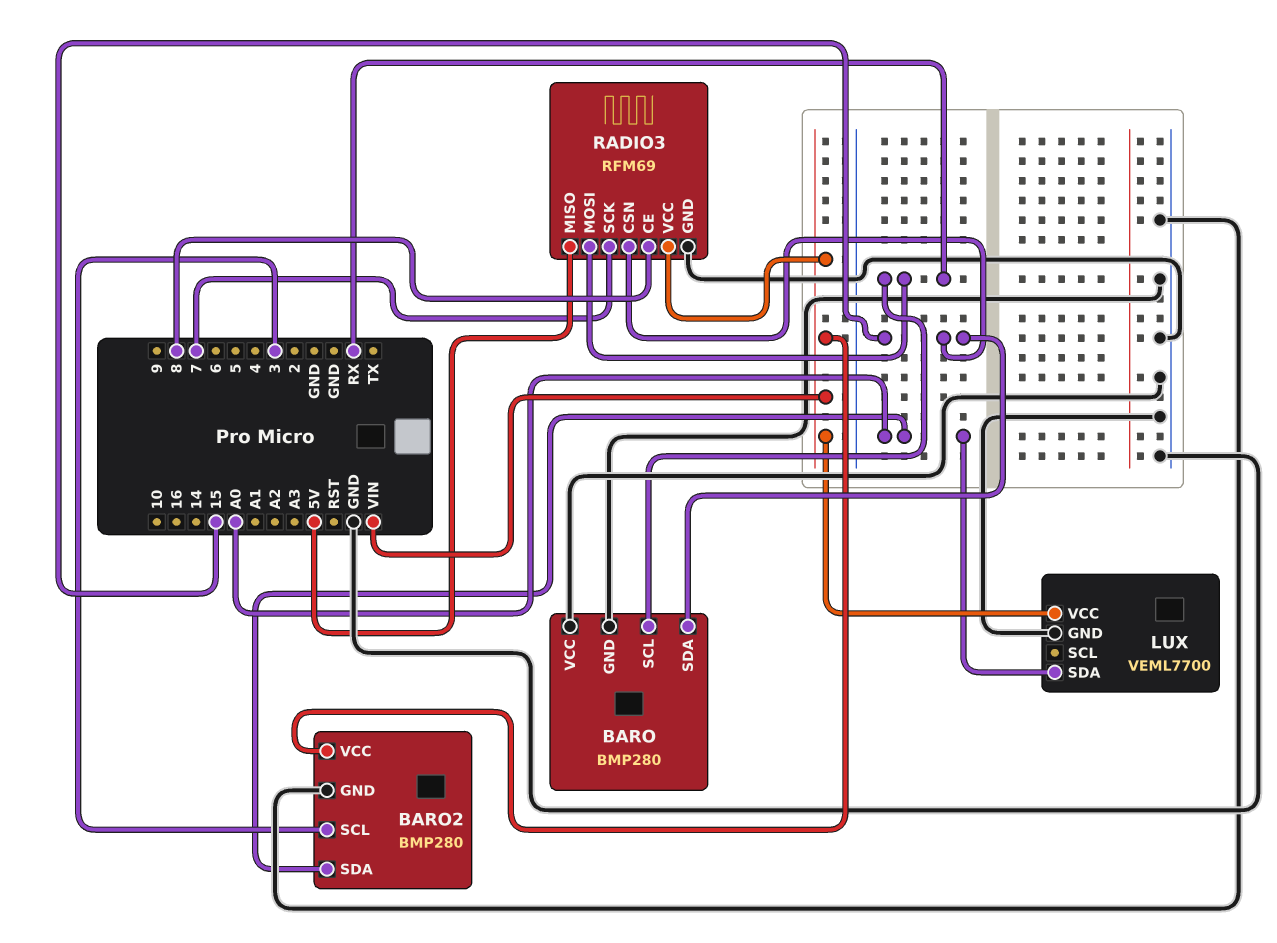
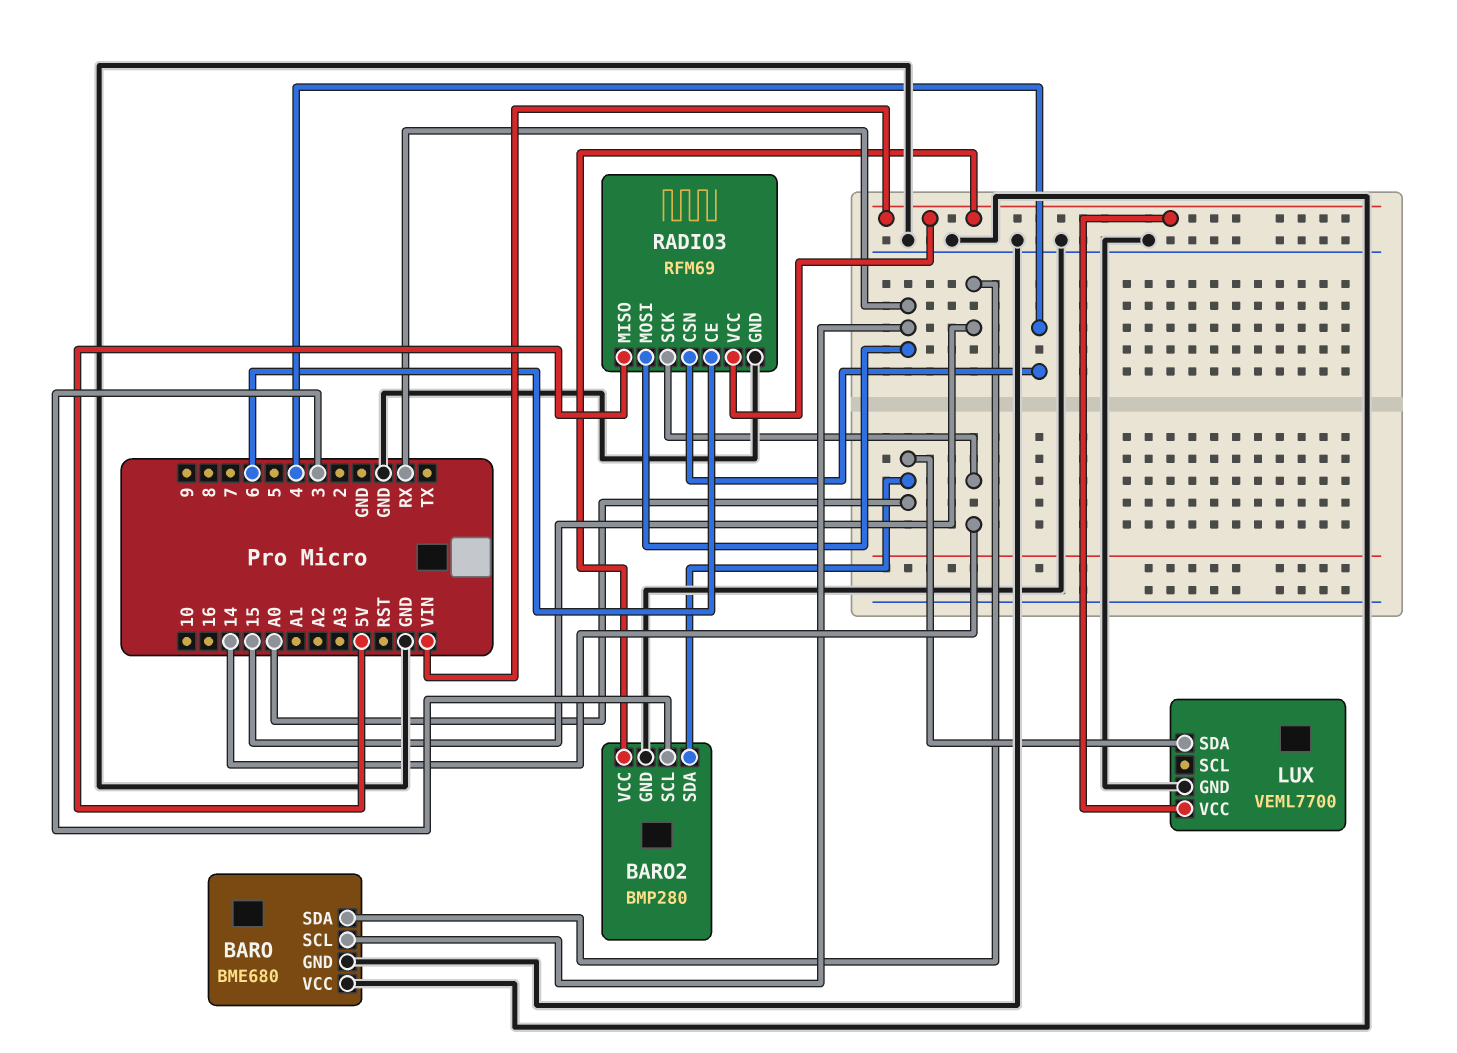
BARO: BMP280 -> BME680
RADIO3 pin CE: 8 -> 6
RADIO3 pin CSN: 15 -> 4
RADIO3 pin SCK: 7 -> 14

